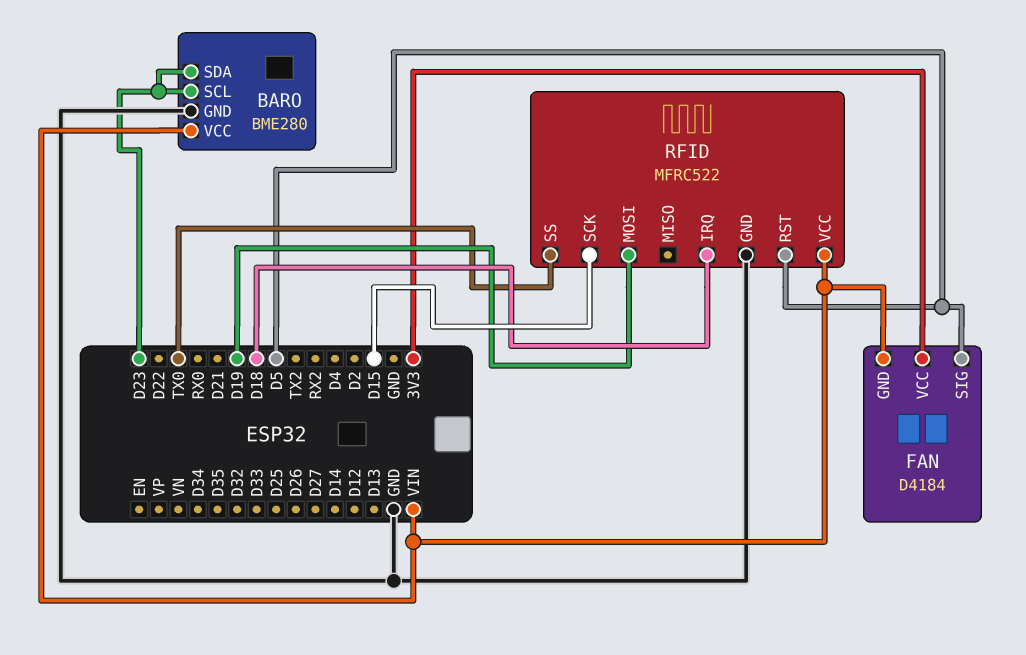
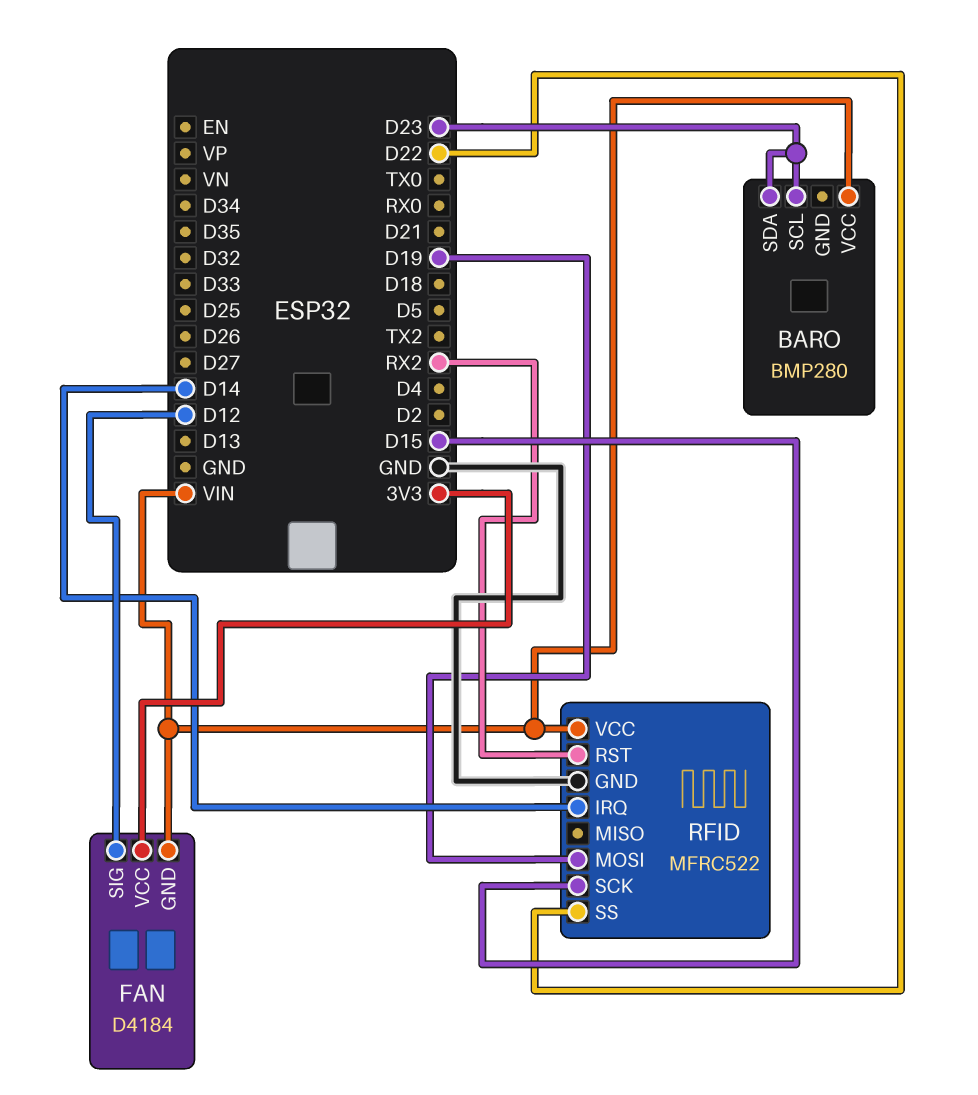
BARO: BME280 -> BMP280
BARO pin GND: GND -> none
FAN pin SIG: D5 -> D12
RFID pin IRQ: D18 -> D14
RFID pin RST: D5 -> RX2
RFID pin SS: TX0 -> D22

